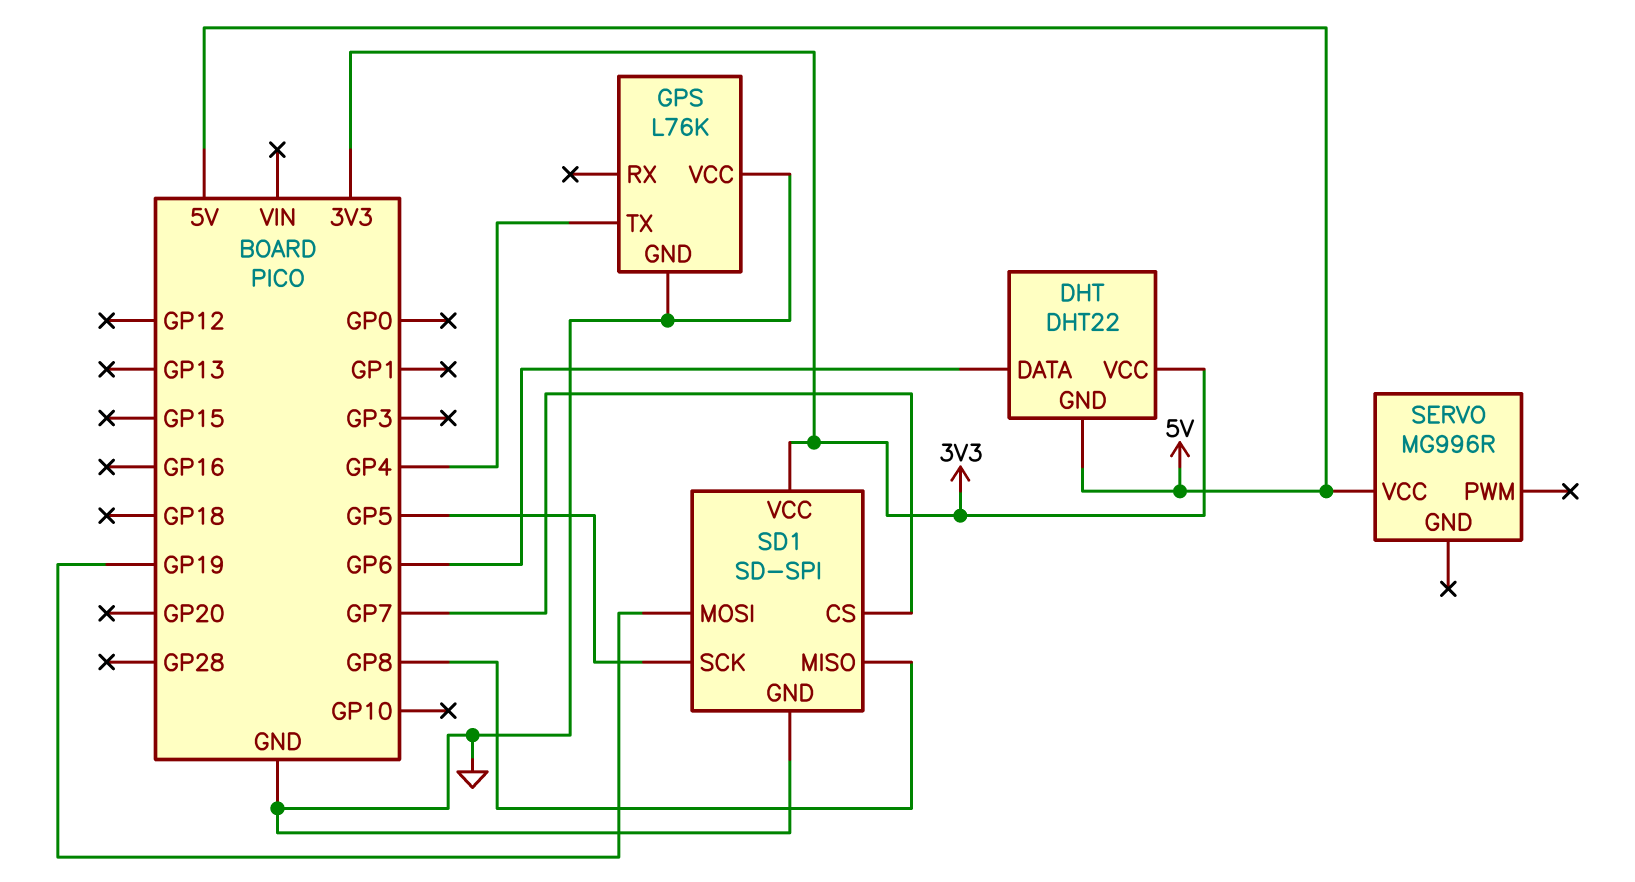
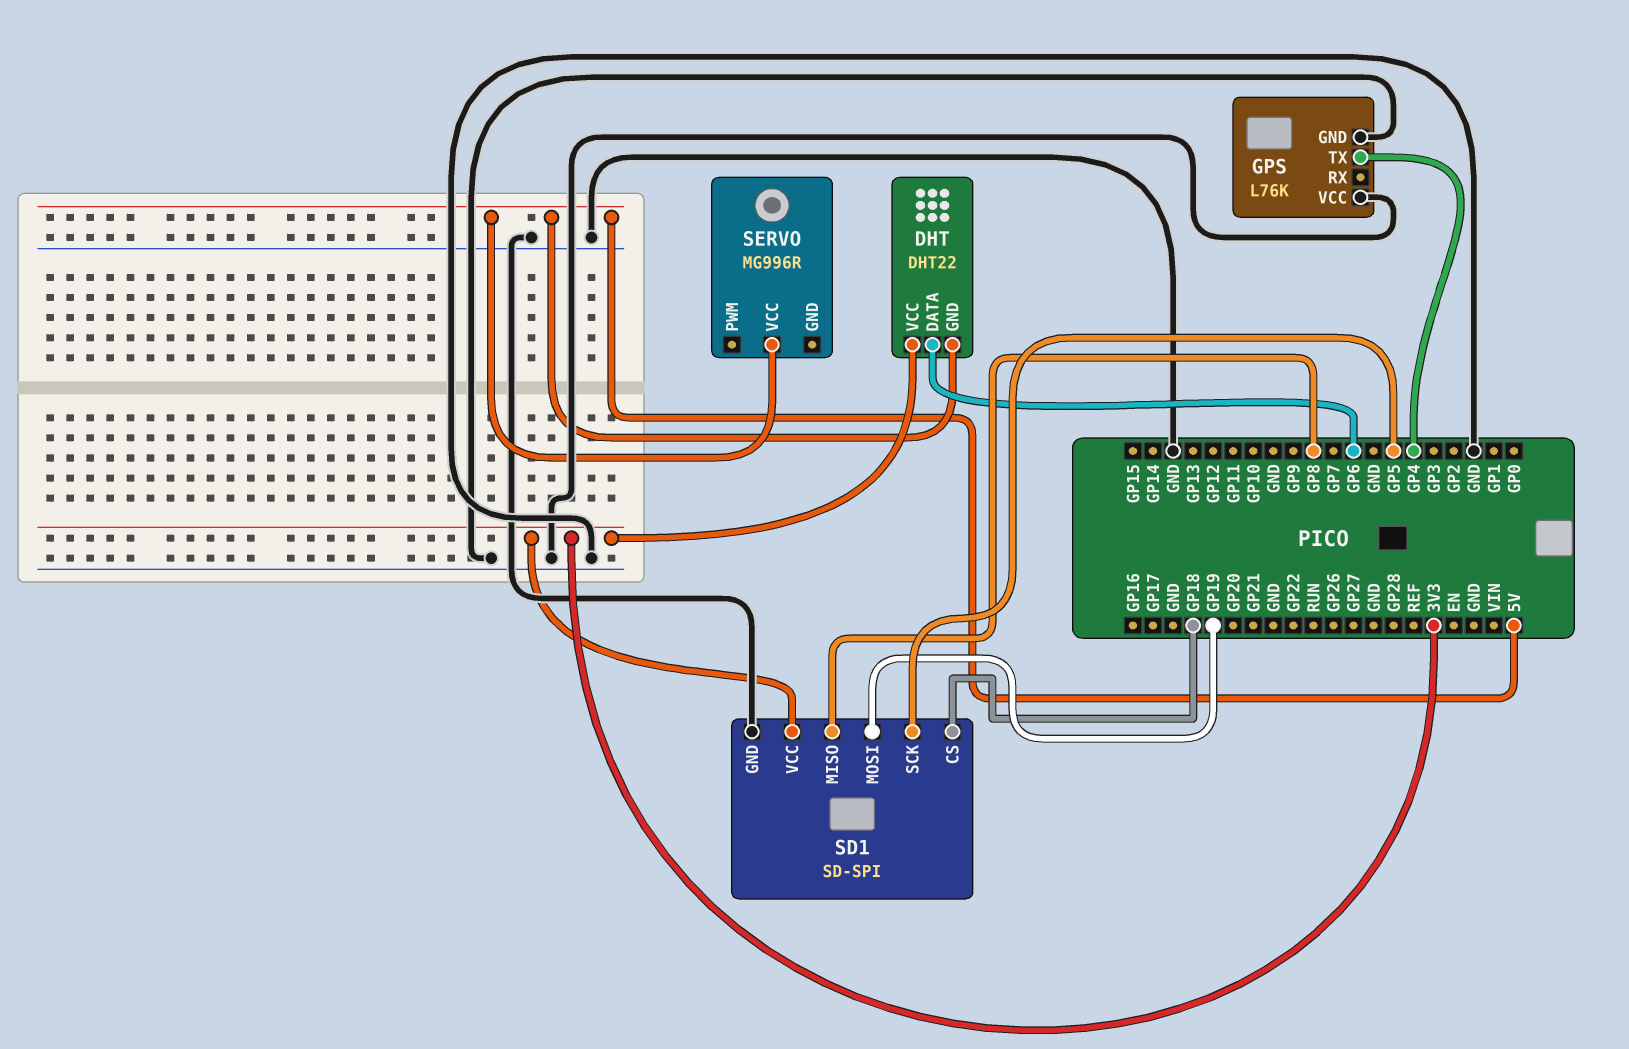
SD1 pin CS: GP7 -> GP18

